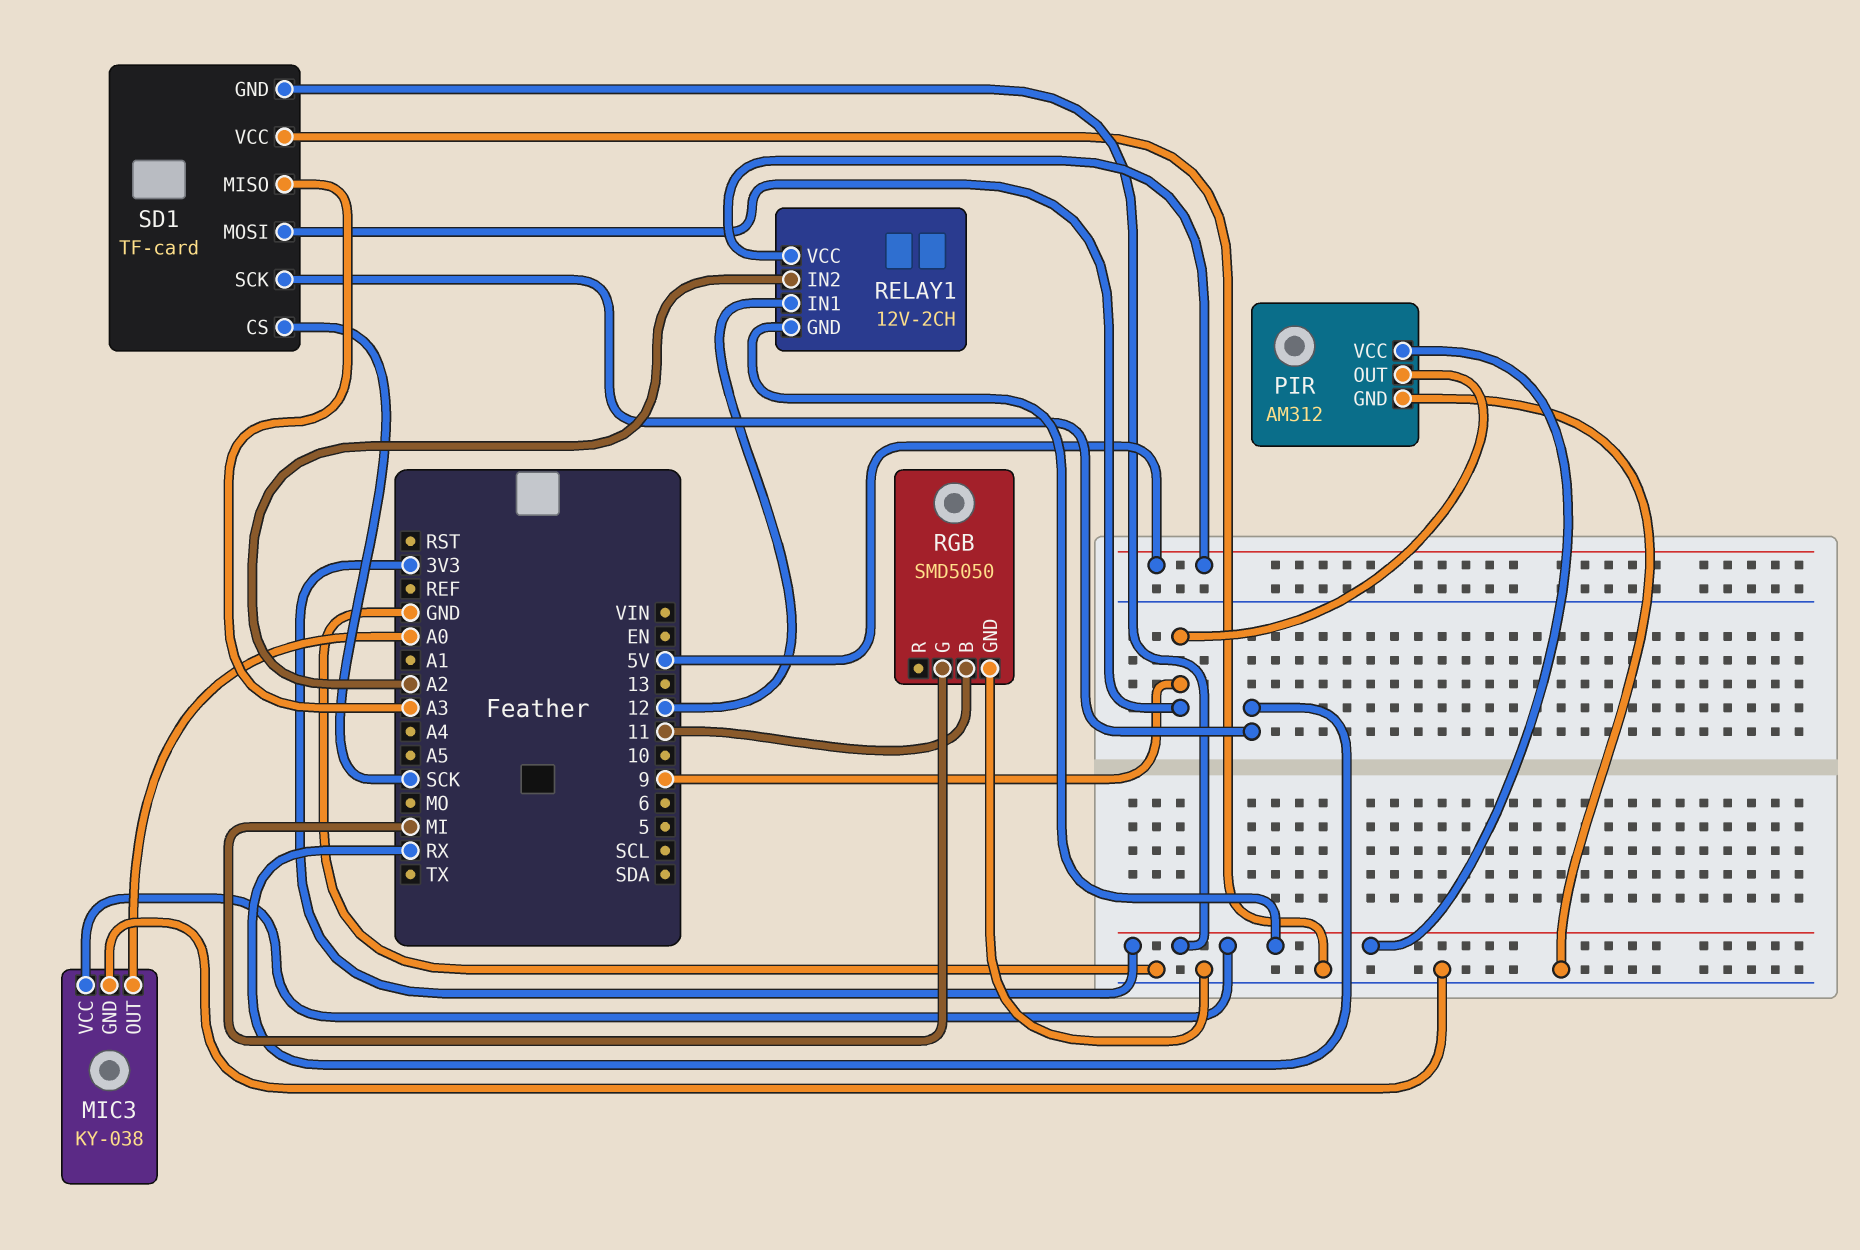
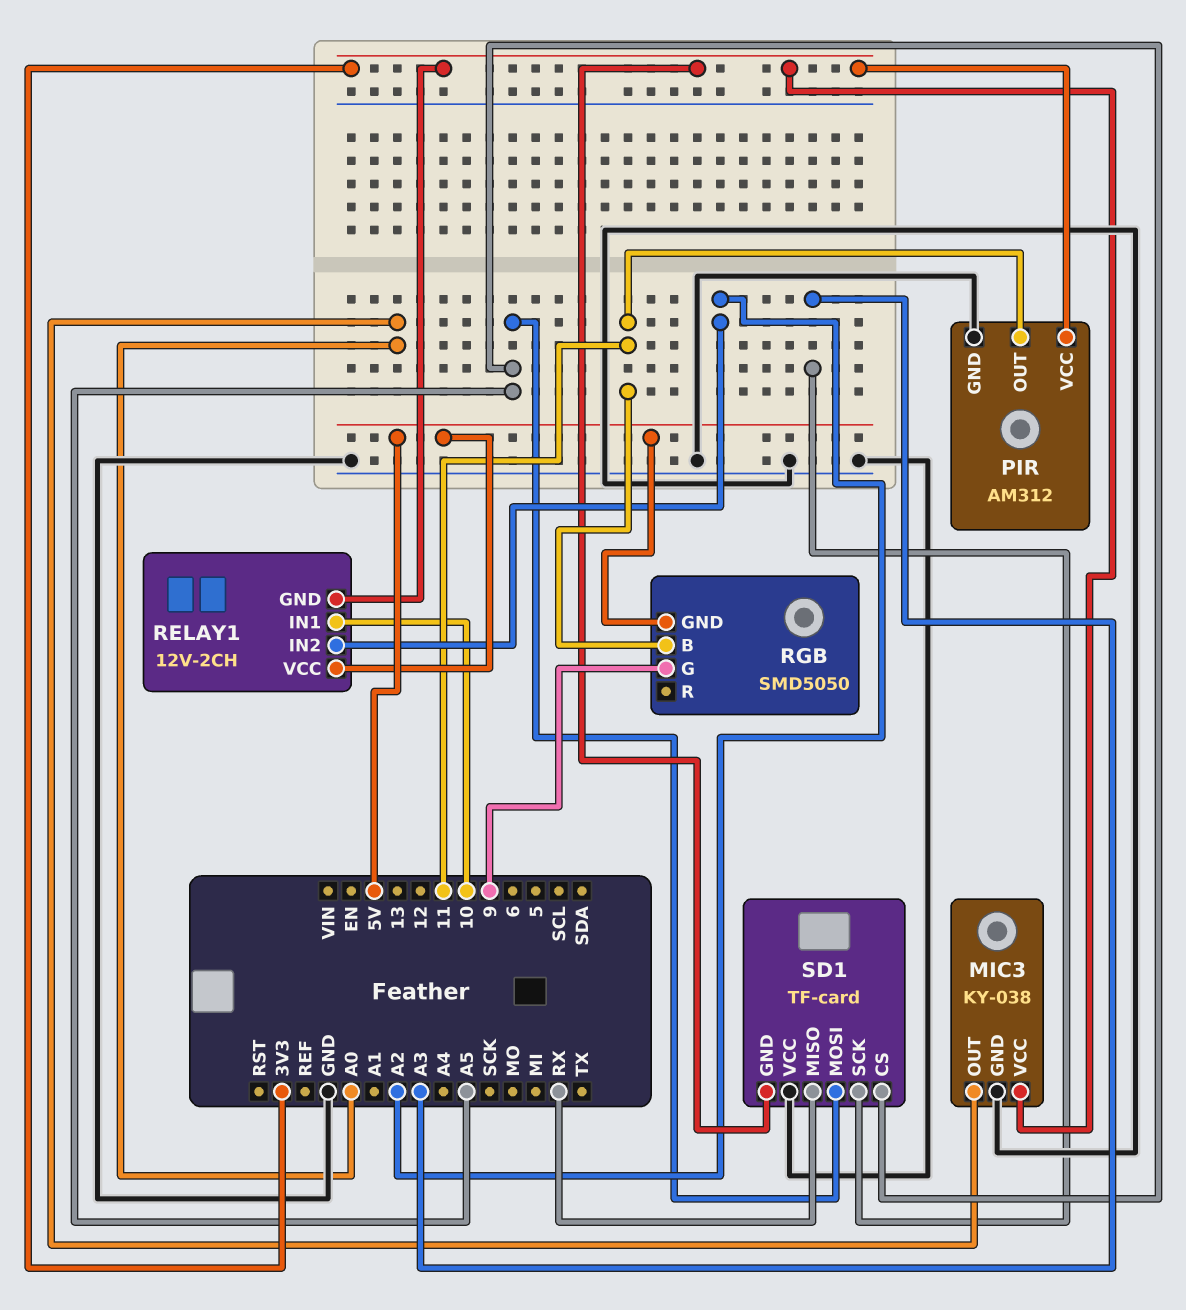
PIR pin OUT: 9 -> 11
RELAY1 pin IN1: 12 -> 10
RGB pin G: MI -> 9
RGB pin GND: GND -> 5V
SD1 pin CS: SCK -> A5
SD1 pin MISO: A3 -> RX
SD1 pin MOSI: 9 -> A5
SD1 pin SCK: RX -> A3

